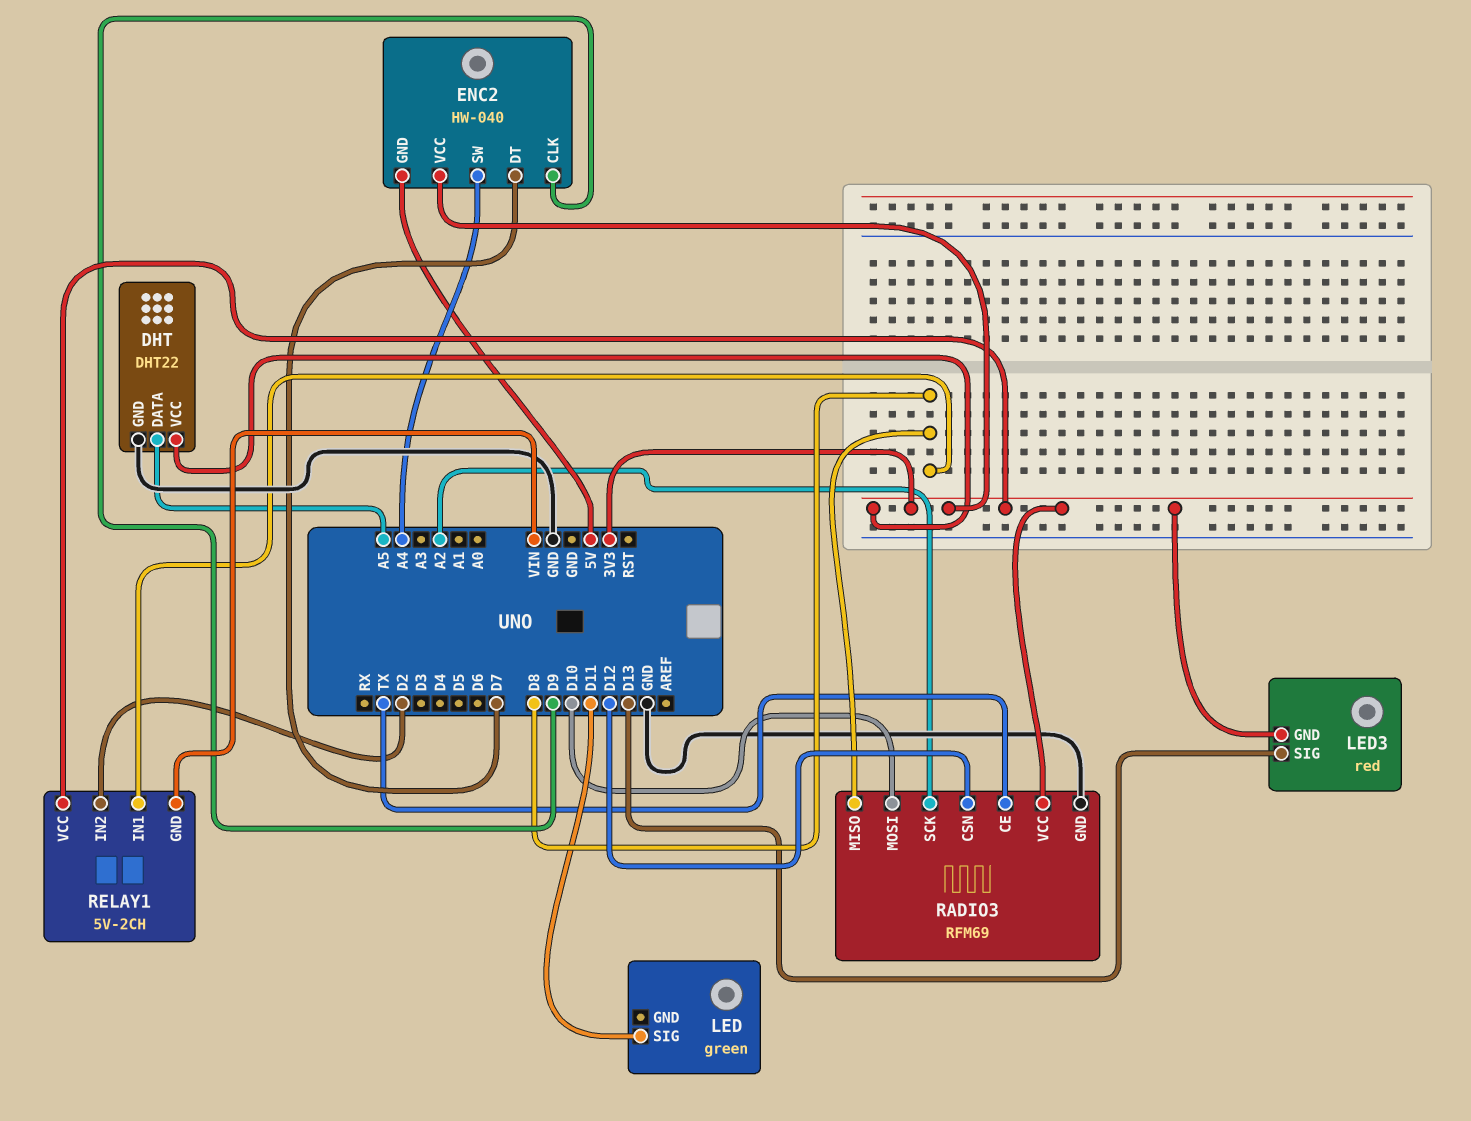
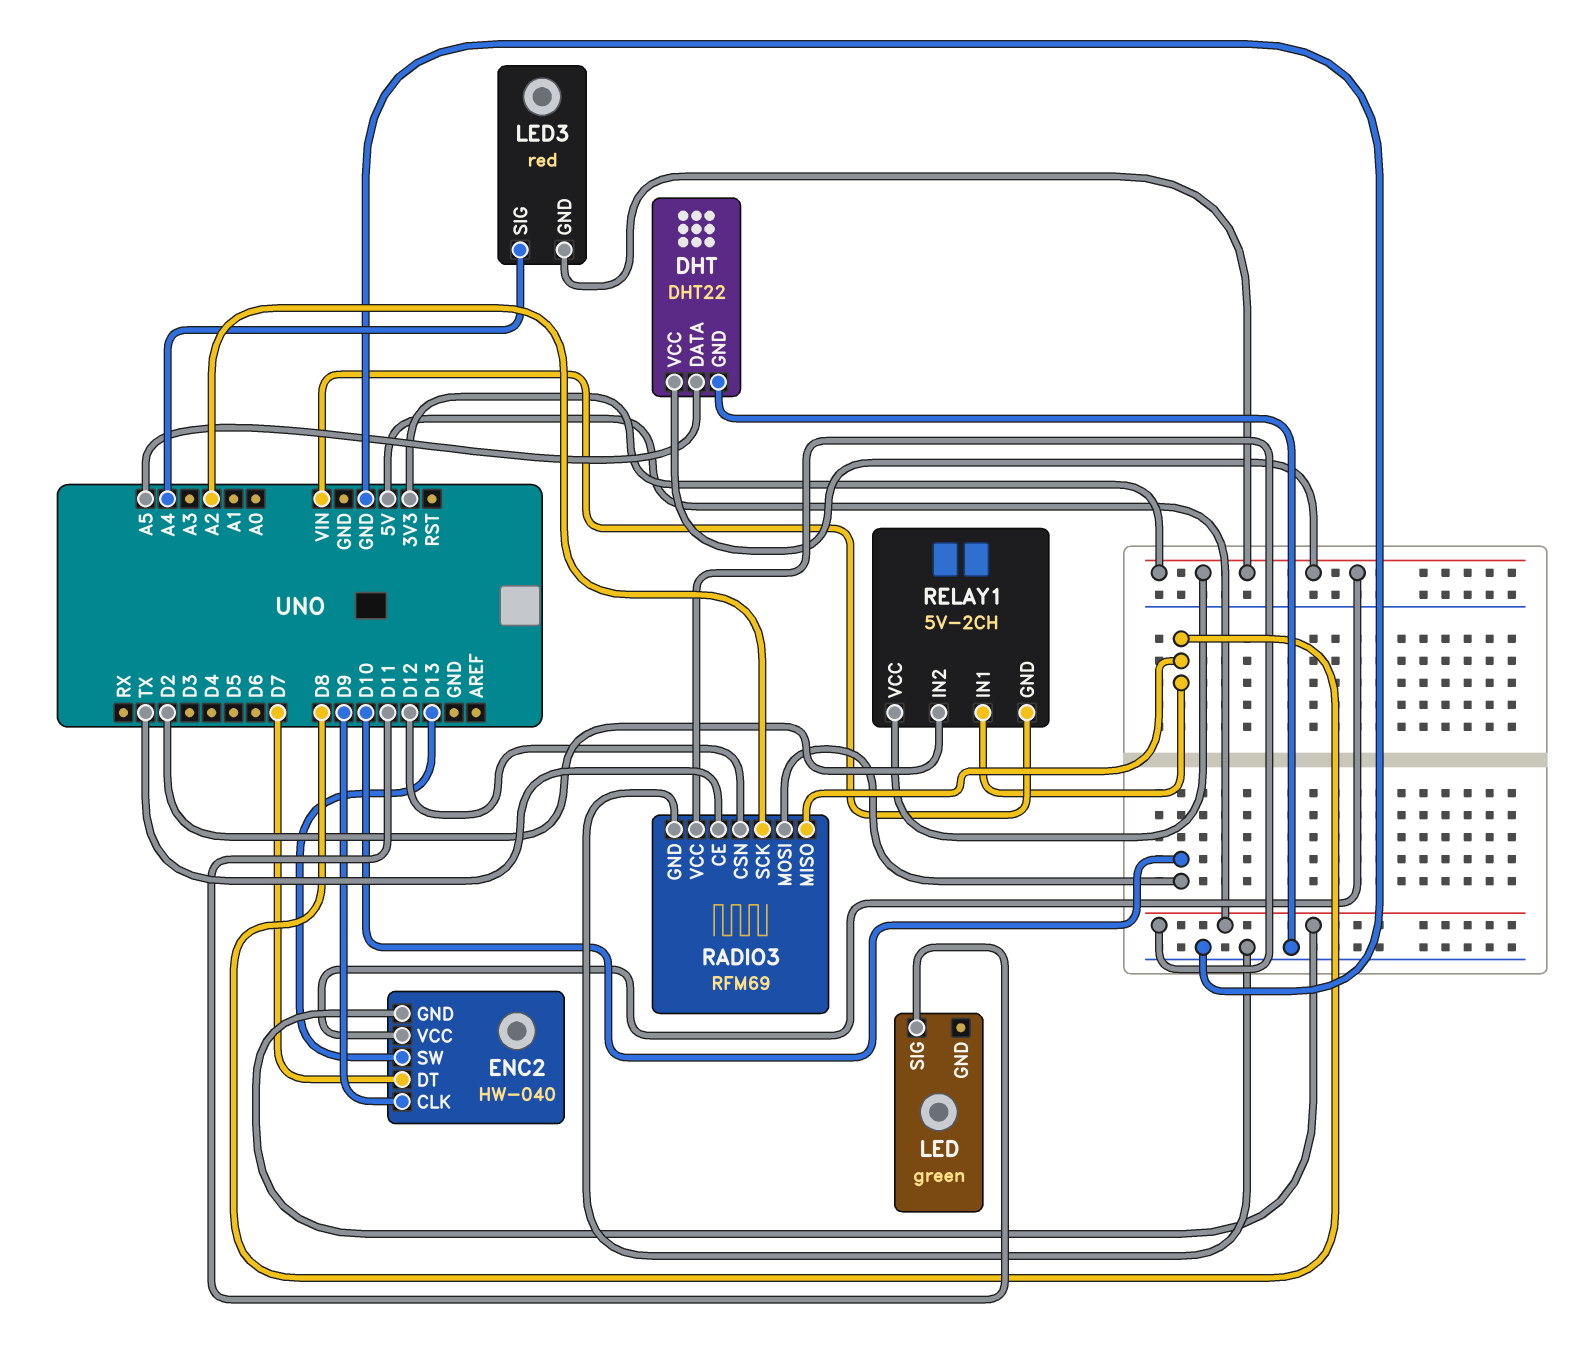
ENC2 pin SW: A4 -> D13
LED3 pin SIG: D13 -> A4
RADIO3 pin VCC: 3V3 -> 5V

